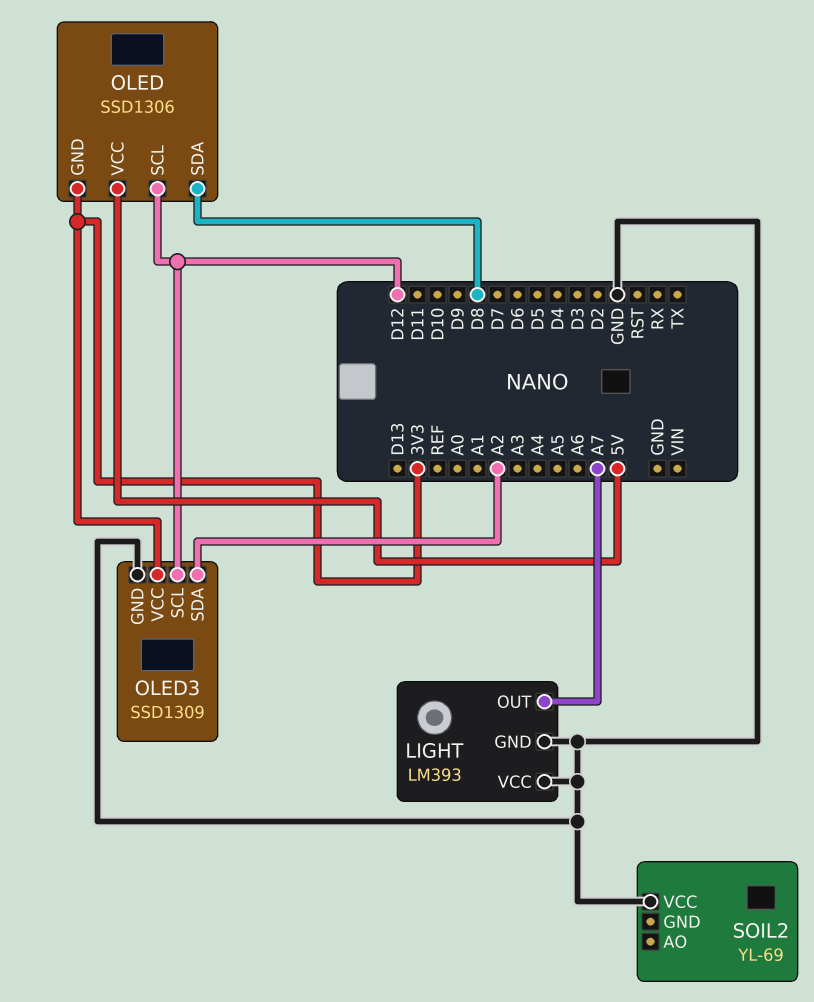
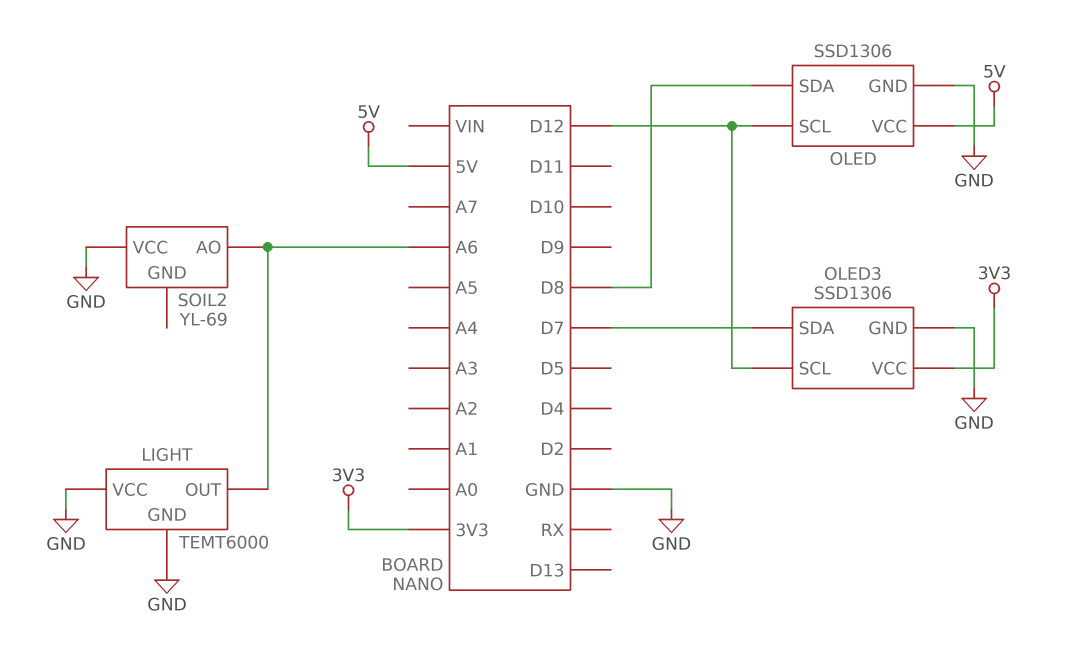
LIGHT: LM393 -> TEMT6000
LIGHT pin OUT: A7 -> A6
OLED pin GND: 3V3 -> GND
OLED3: SSD1309 -> SSD1306
OLED3 pin SDA: A2 -> D7
SOIL2 pin AO: none -> A6

